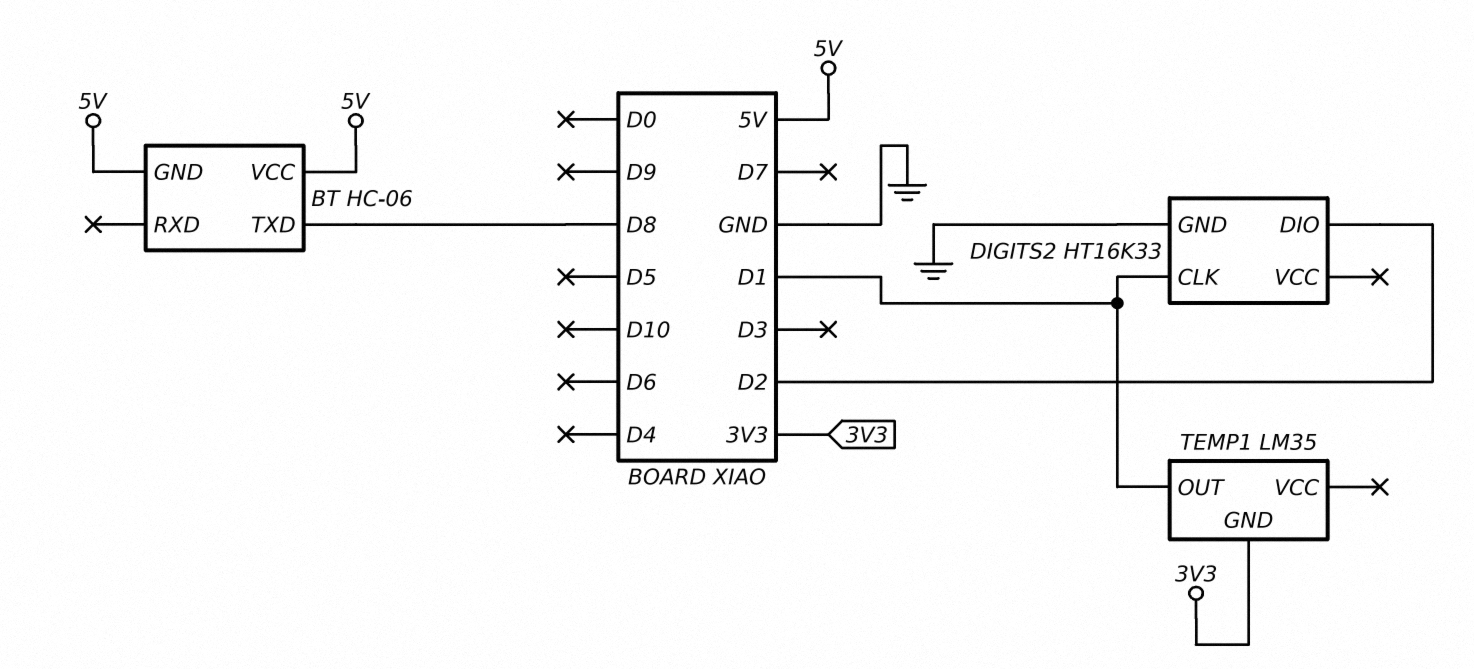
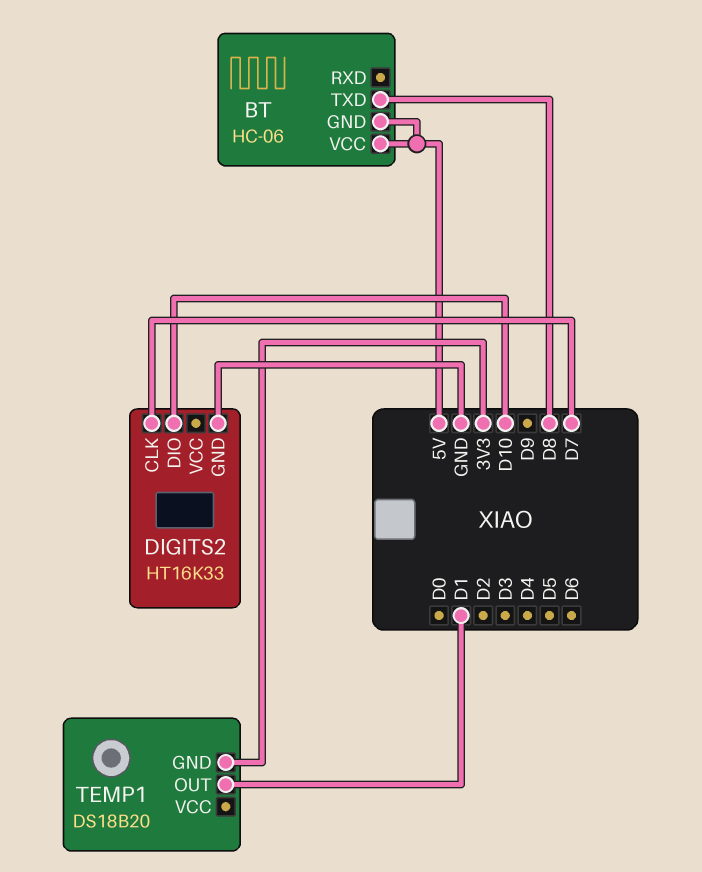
DIGITS2 pin CLK: D1 -> D7
DIGITS2 pin DIO: D2 -> D10
TEMP1: LM35 -> DS18B20

